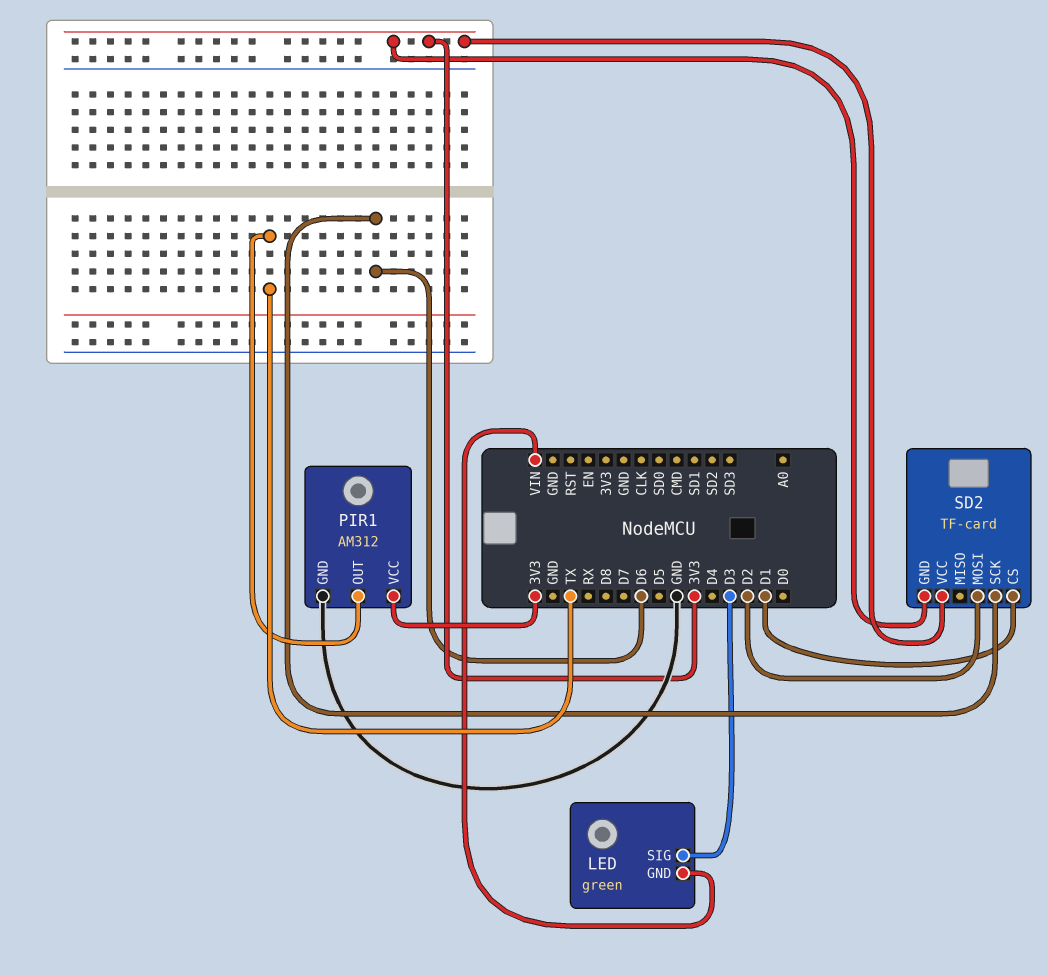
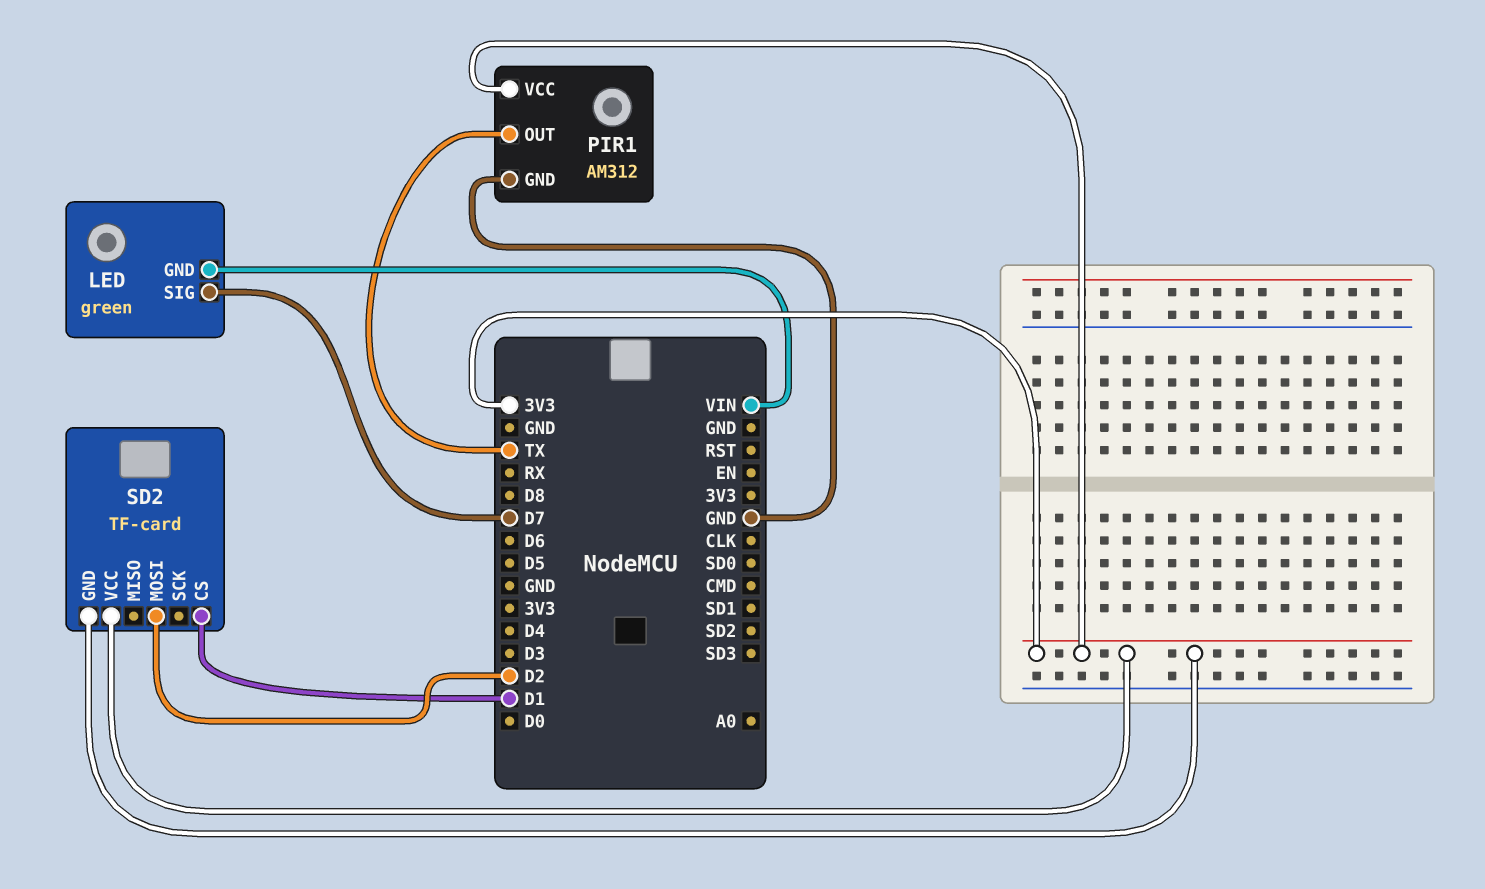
LED pin SIG: D3 -> D7
SD2 pin SCK: D6 -> none

